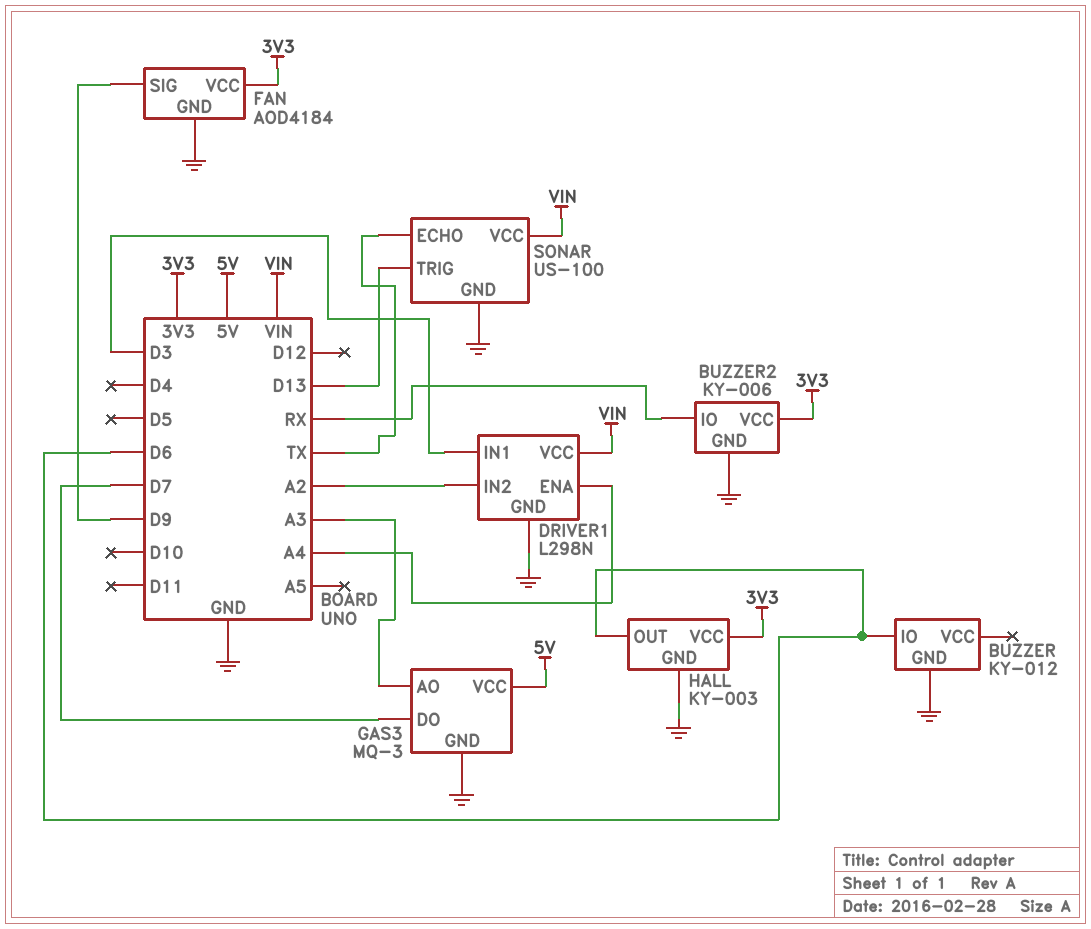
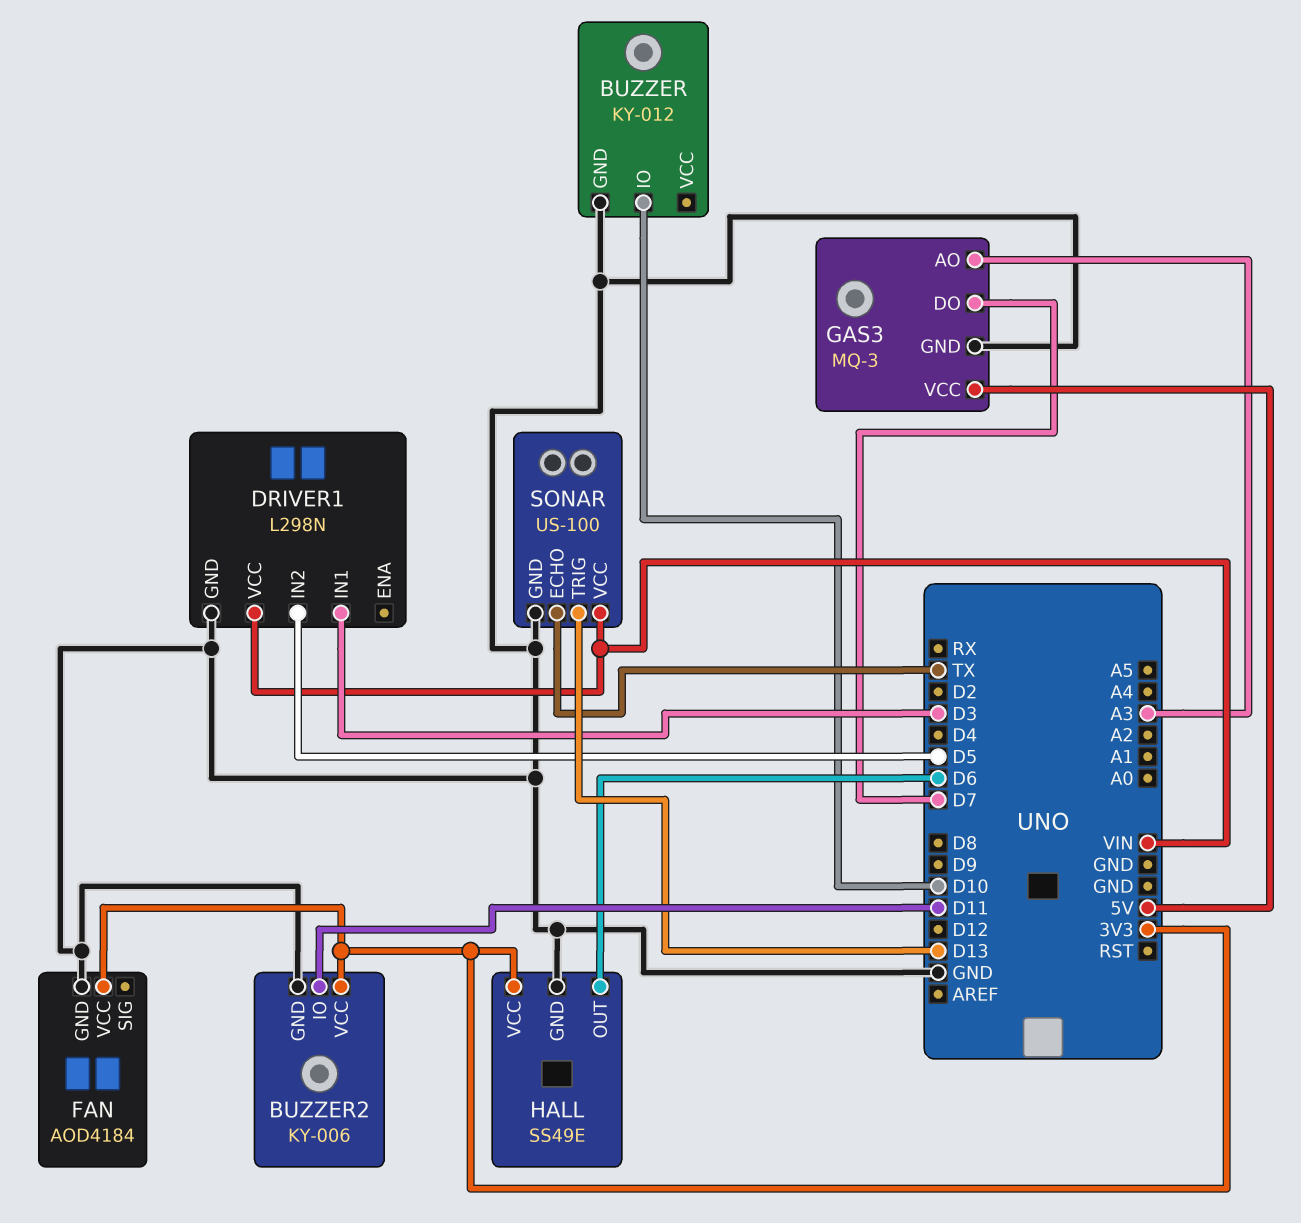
BUZZER pin IO: D6 -> D10
BUZZER2 pin IO: RX -> D11
DRIVER1 pin ENA: A4 -> none
DRIVER1 pin IN2: A2 -> D5
FAN pin SIG: D9 -> none
HALL: KY-003 -> SS49E

